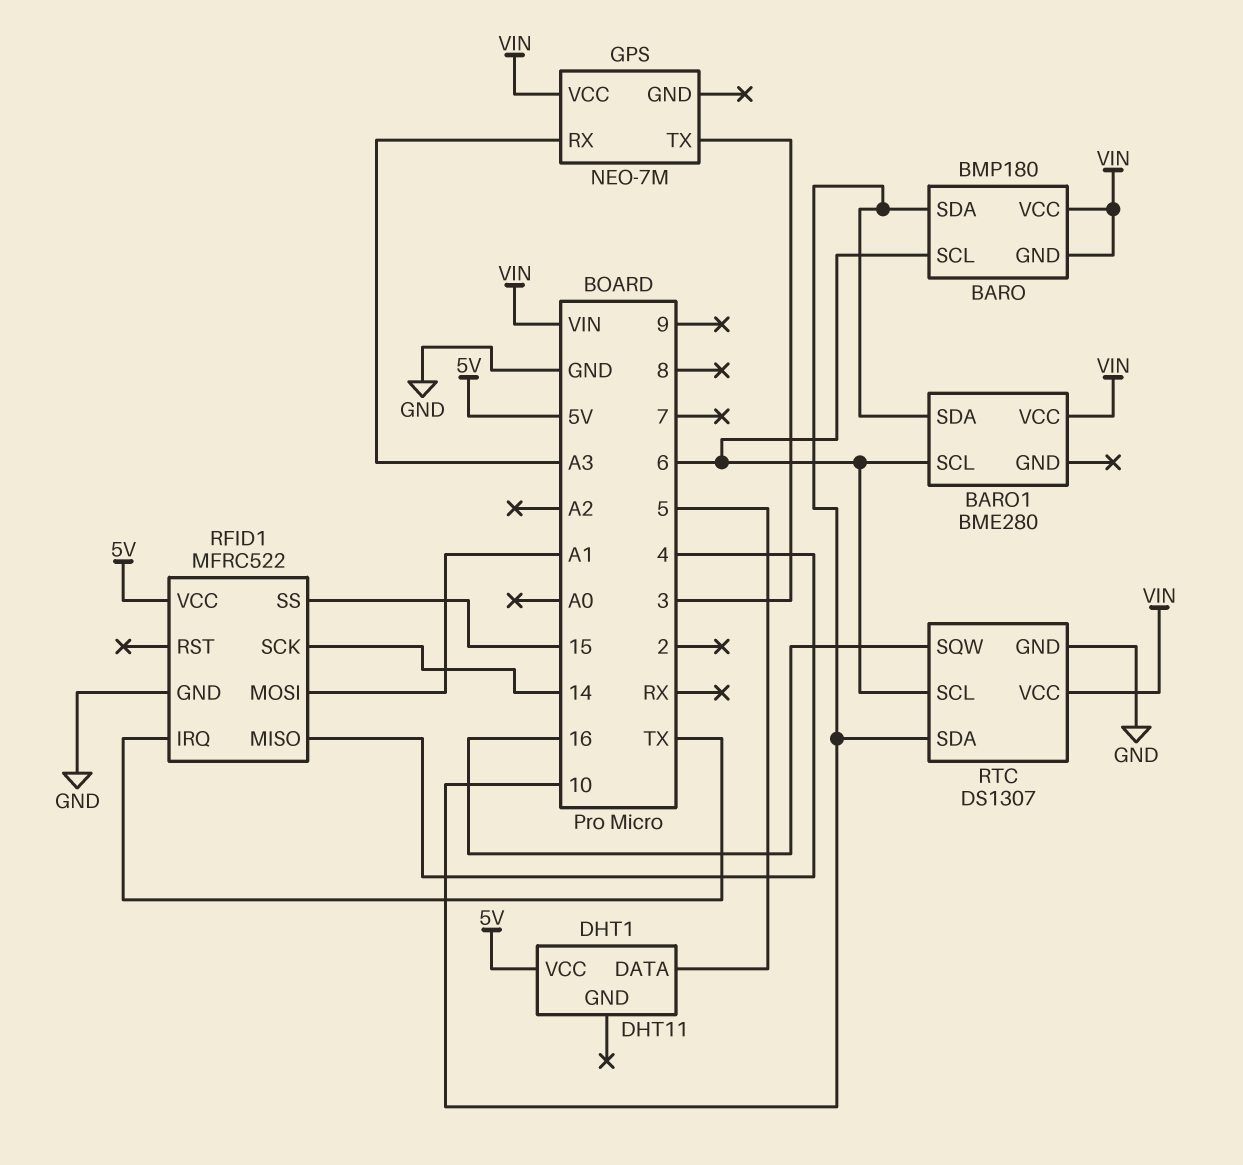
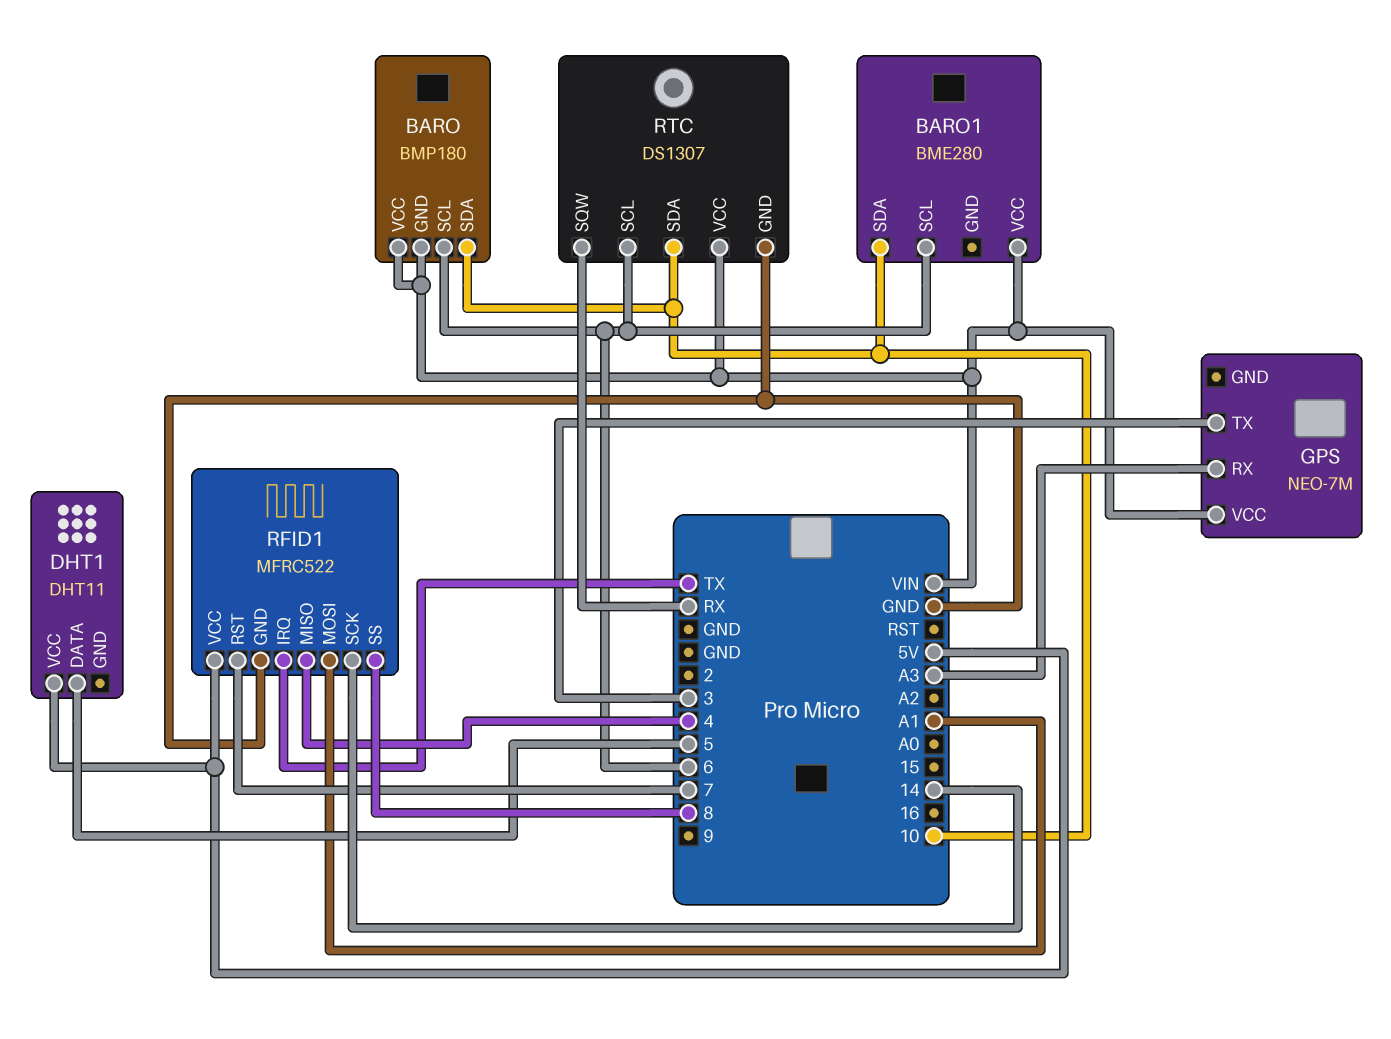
RFID1 pin RST: none -> 7
RFID1 pin SS: 15 -> 8
RTC pin SQW: 16 -> RX

